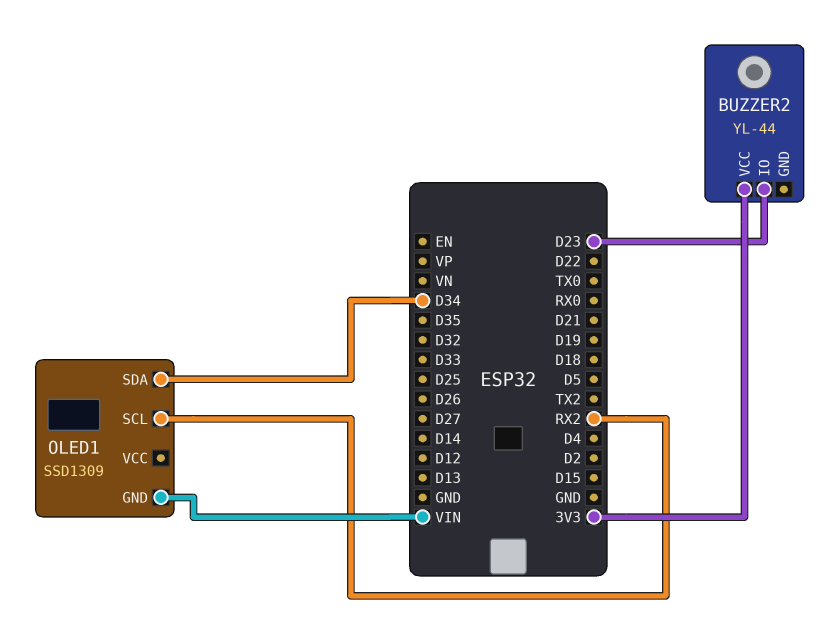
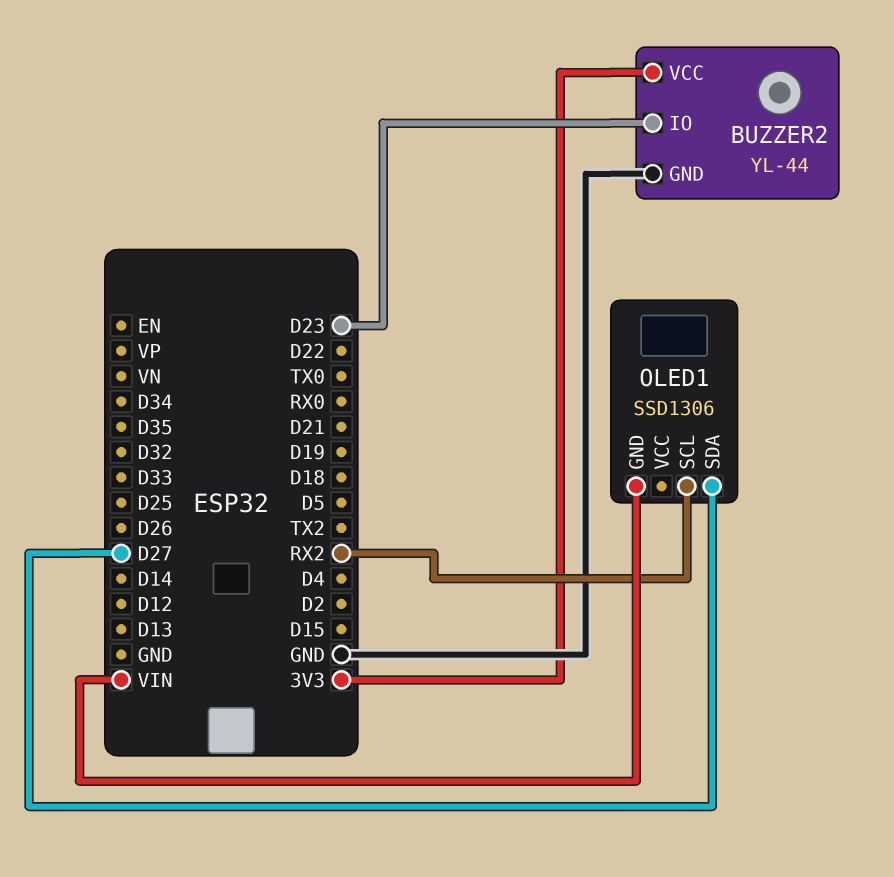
BUZZER2 pin GND: none -> GND
OLED1: SSD1309 -> SSD1306
OLED1 pin SDA: D34 -> D27

